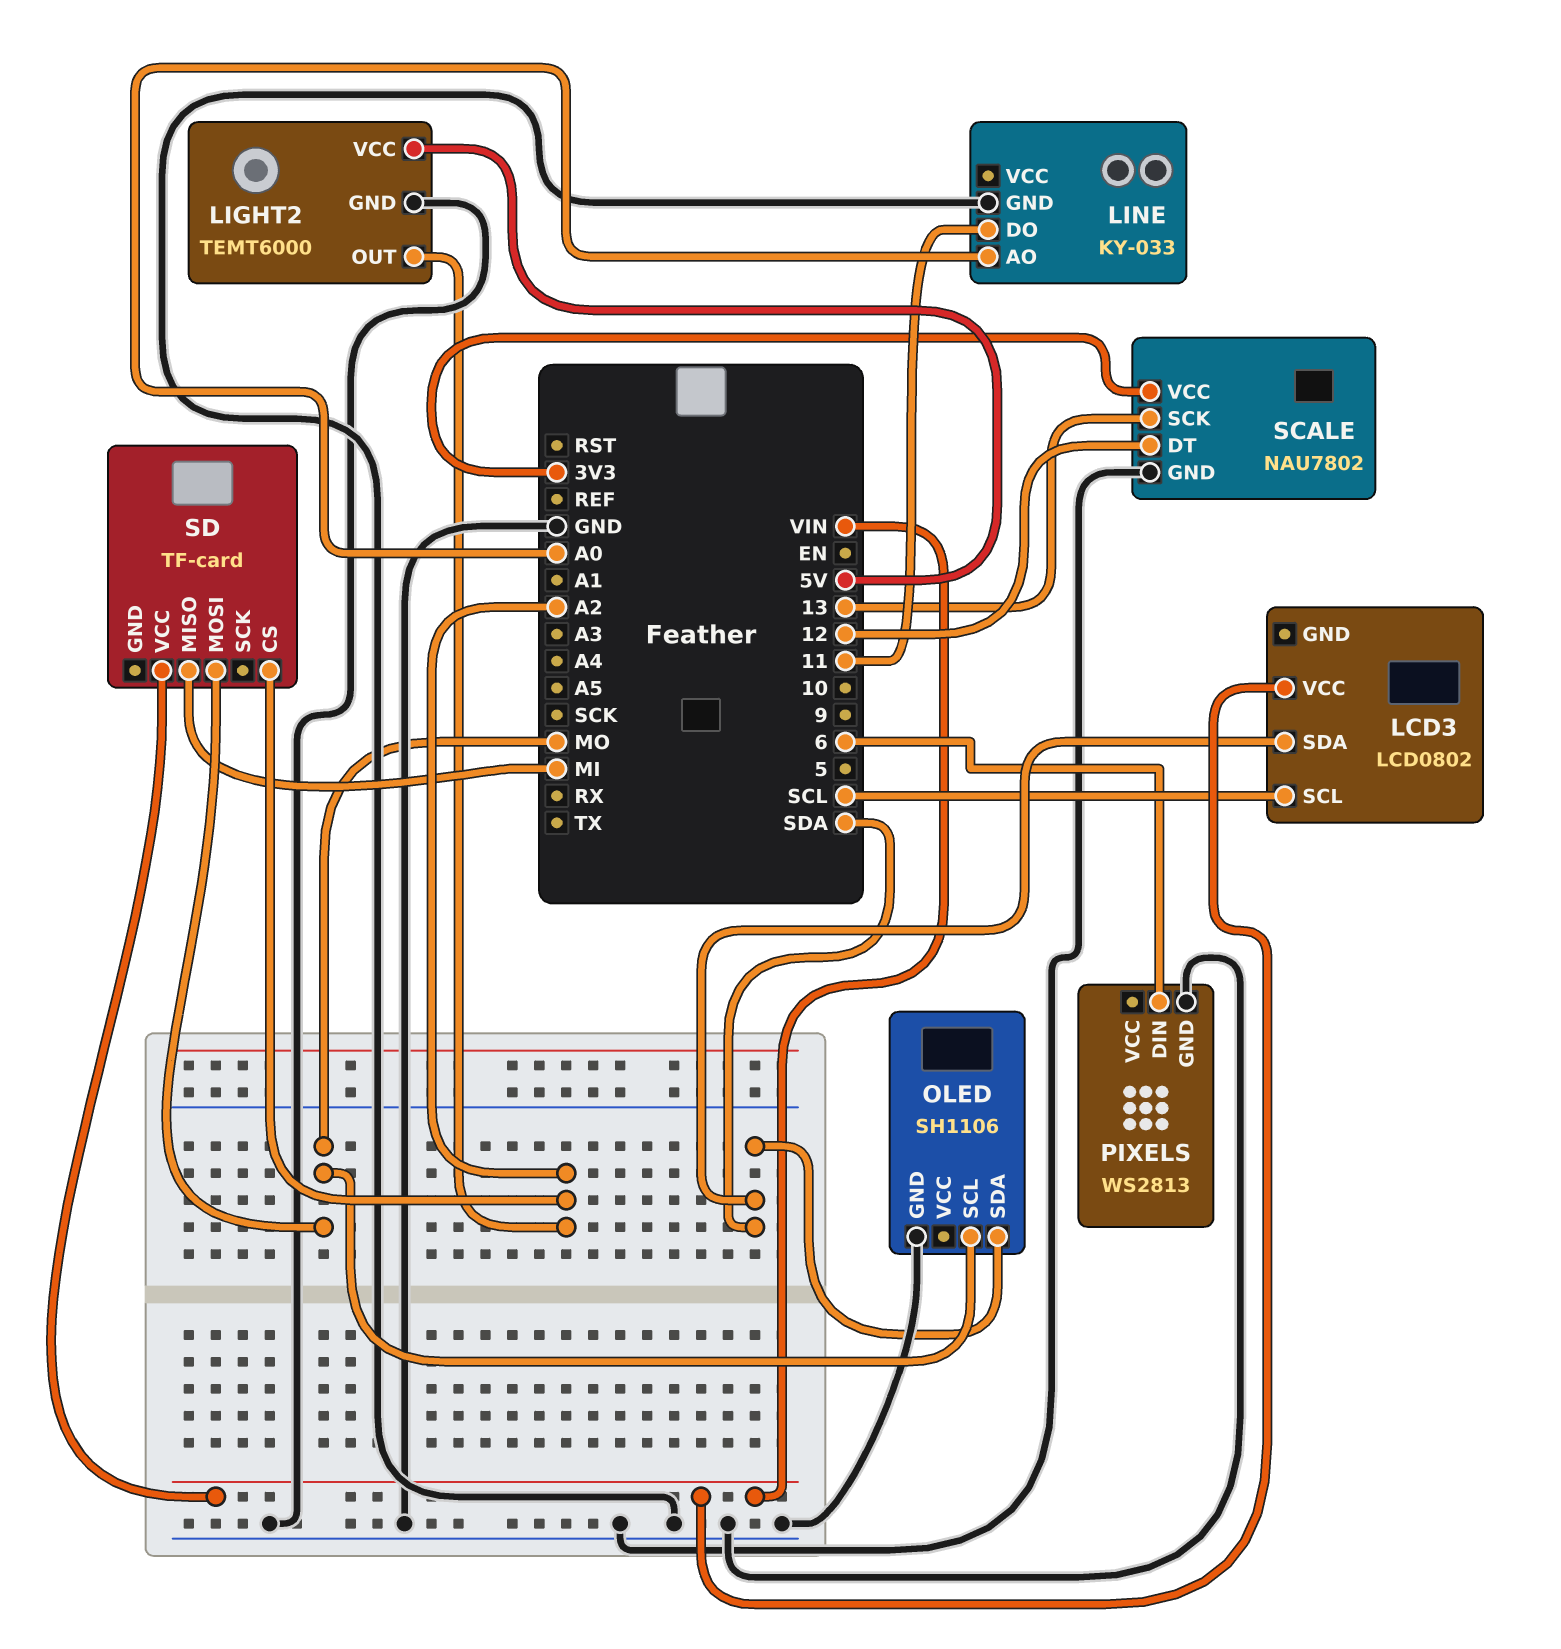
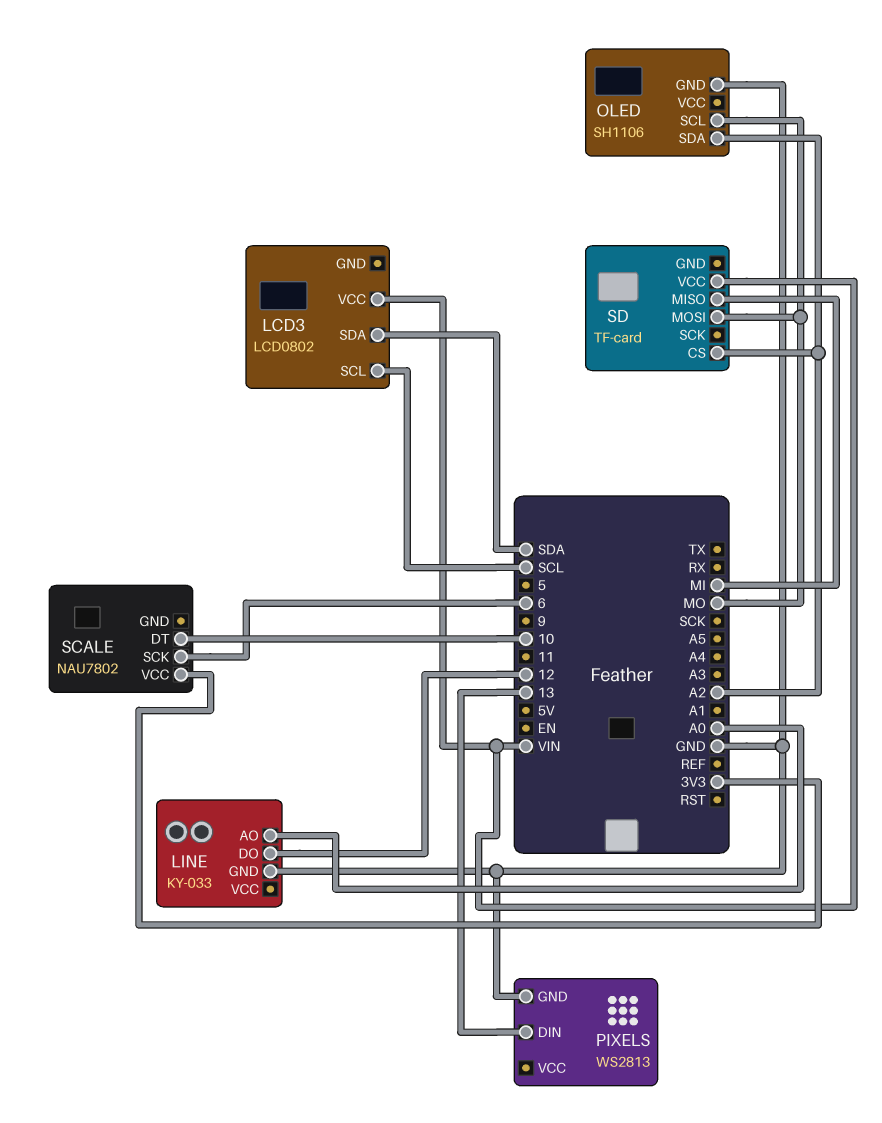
LIGHT2: TEMT6000 -> none
LIGHT2 pin GND: GND -> none
LIGHT2 pin OUT: A2 -> none
LIGHT2 pin VCC: 5V -> none
LINE pin DO: 11 -> 12
OLED pin SDA: SDA -> A2
PIXELS pin DIN: 6 -> 13
SCALE pin DT: 12 -> 10
SCALE pin GND: GND -> none
SCALE pin SCK: 13 -> 6

